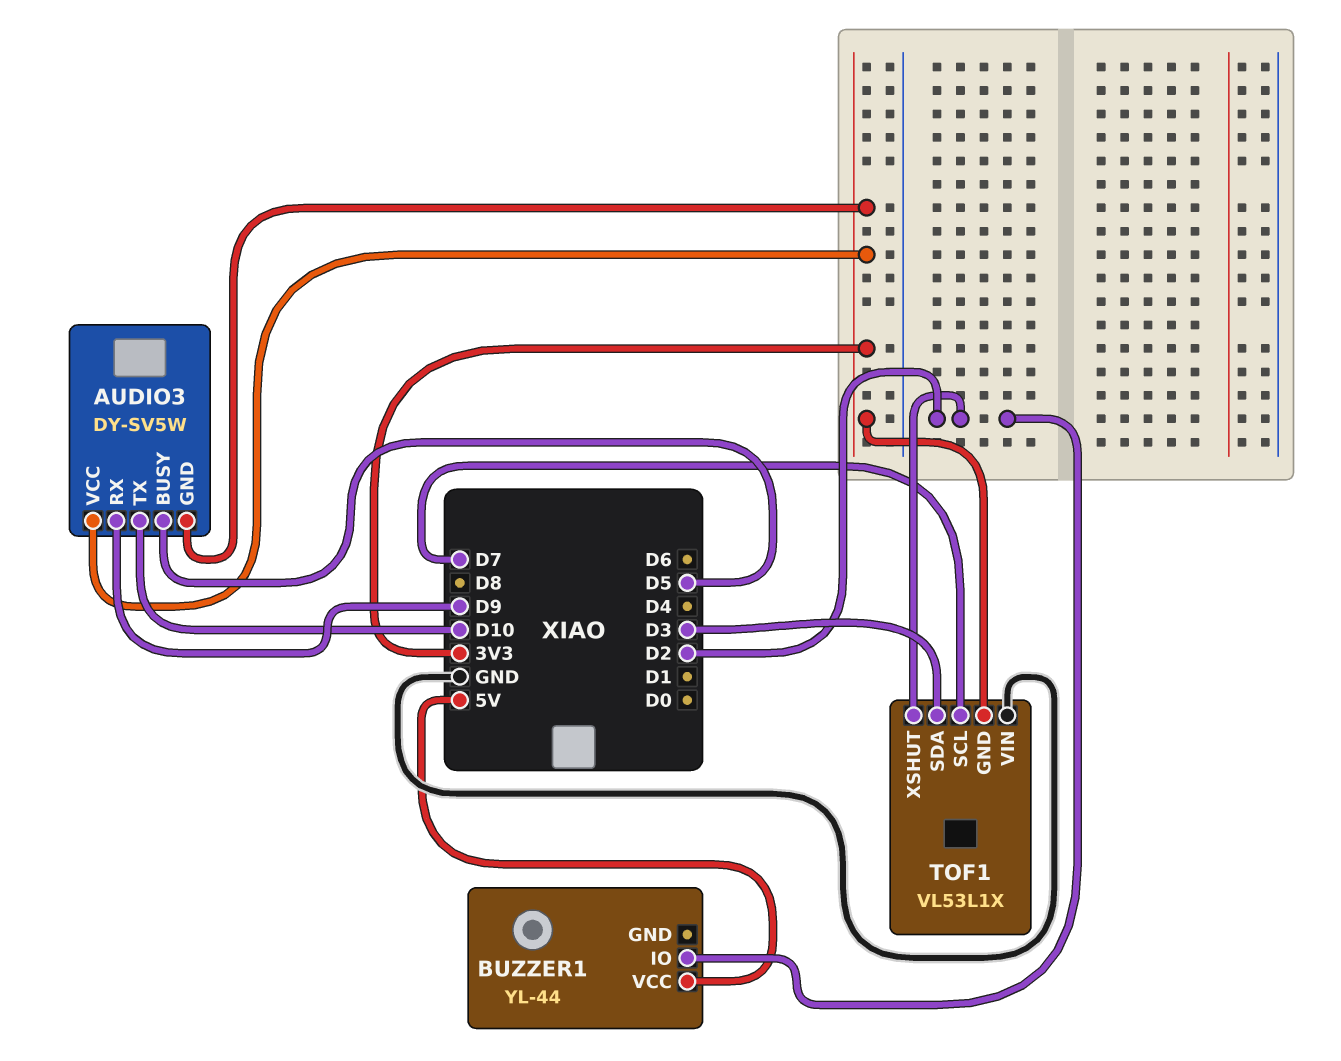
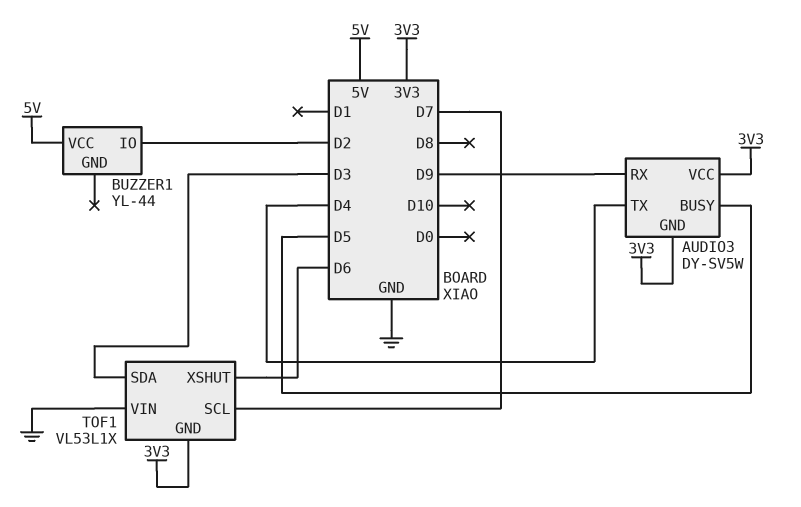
AUDIO3 pin TX: D10 -> D4
TOF1 pin XSHUT: D2 -> D6

